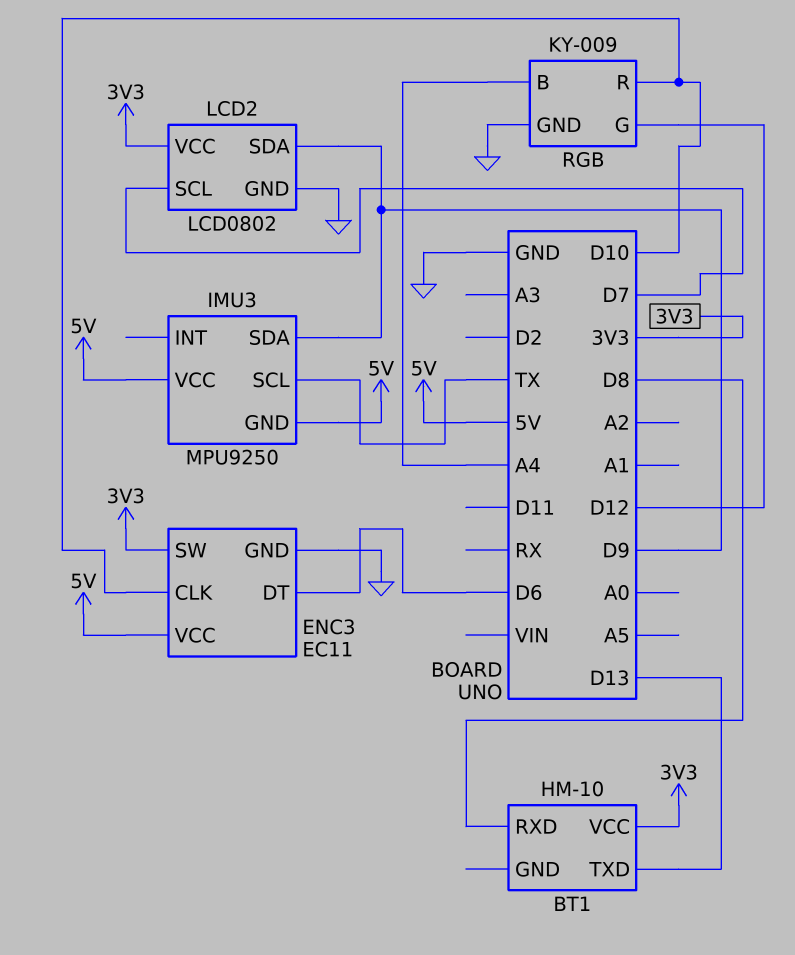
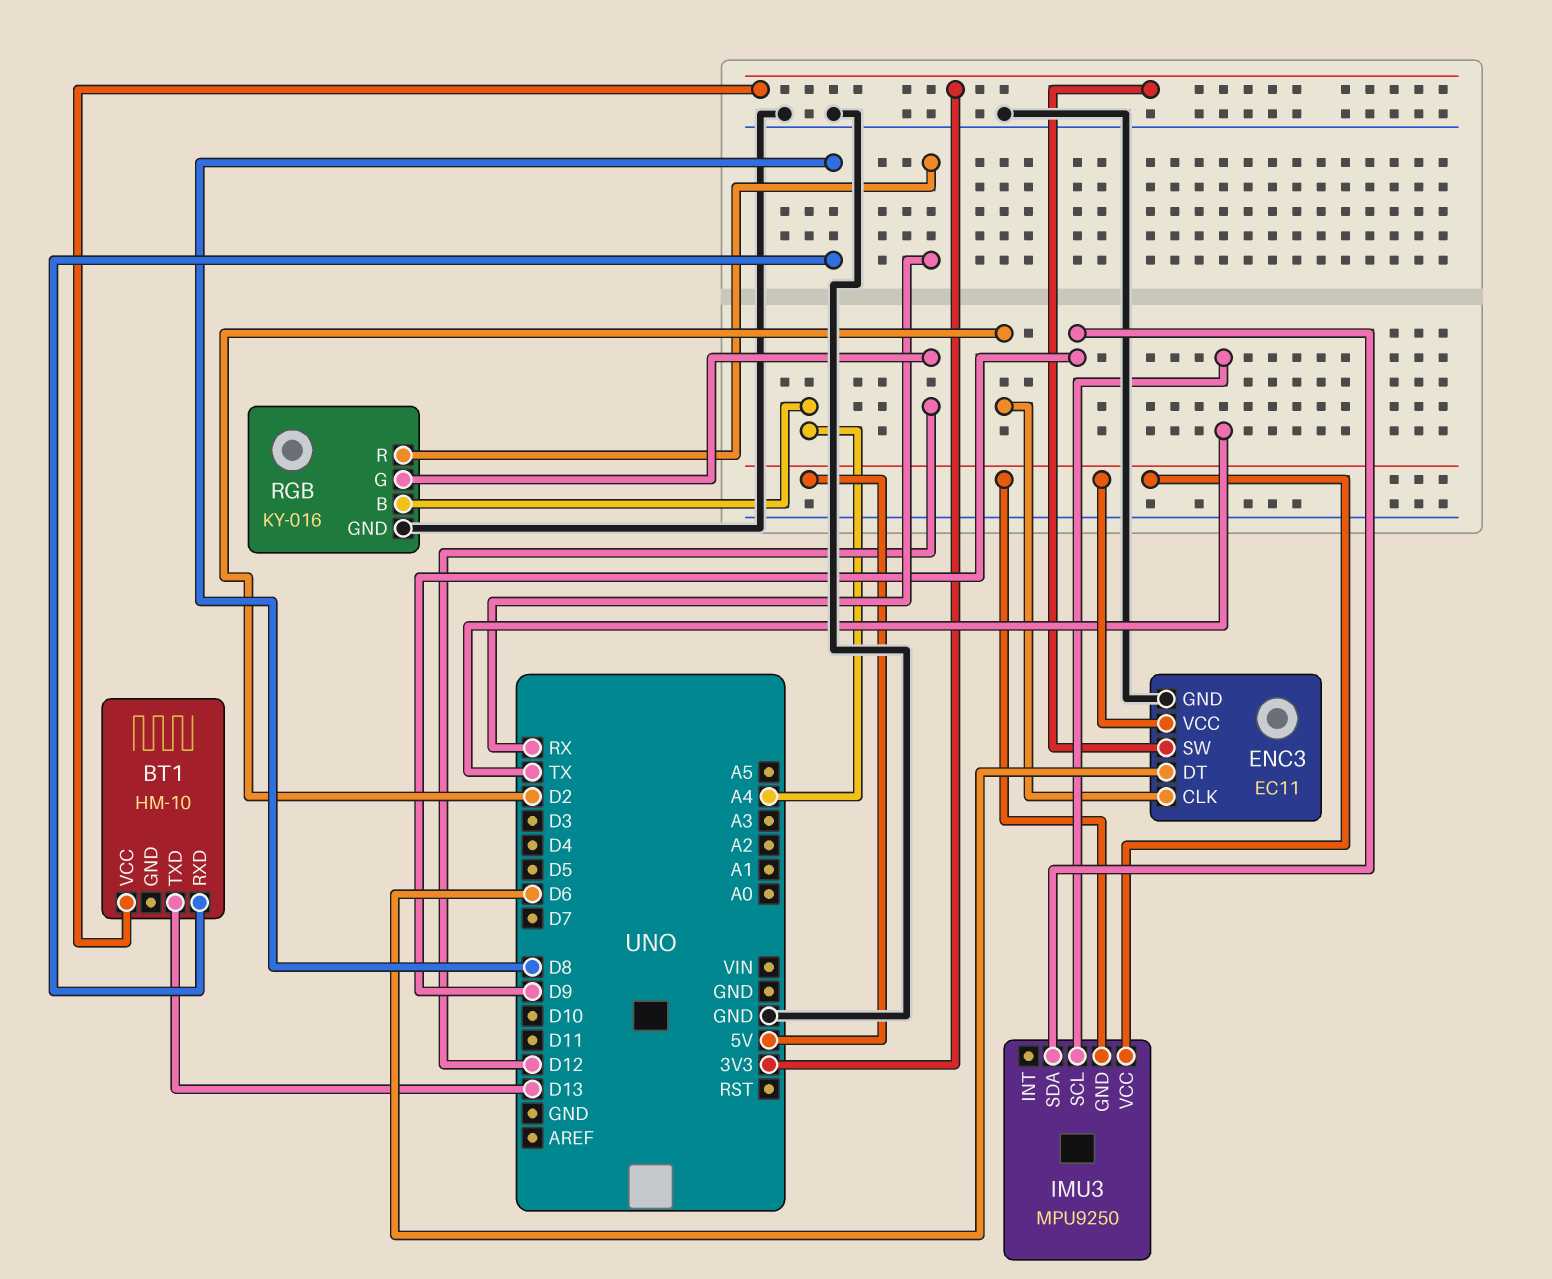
ENC3 pin CLK: D10 -> D2
LCD2: LCD0802 -> none
LCD2 pin GND: GND -> none
LCD2 pin SCL: D7 -> none
LCD2 pin SDA: D9 -> none
LCD2 pin VCC: 3V3 -> none
RGB: KY-009 -> KY-016
RGB pin R: D10 -> RX

